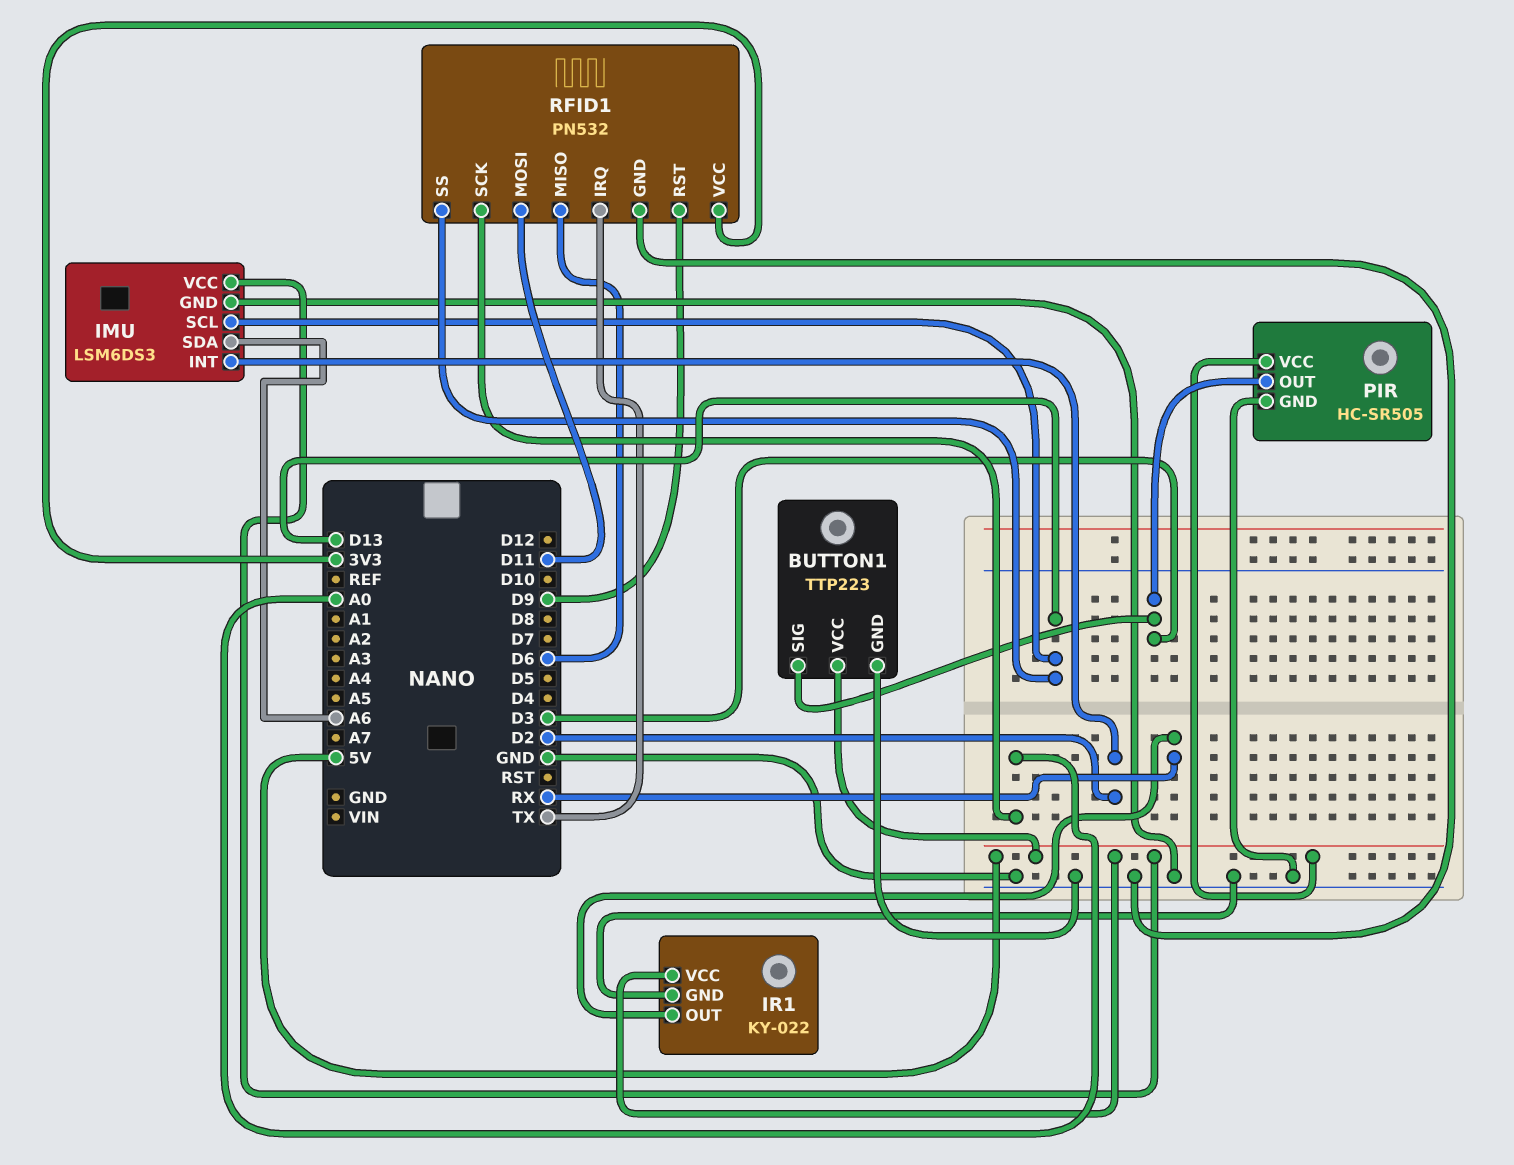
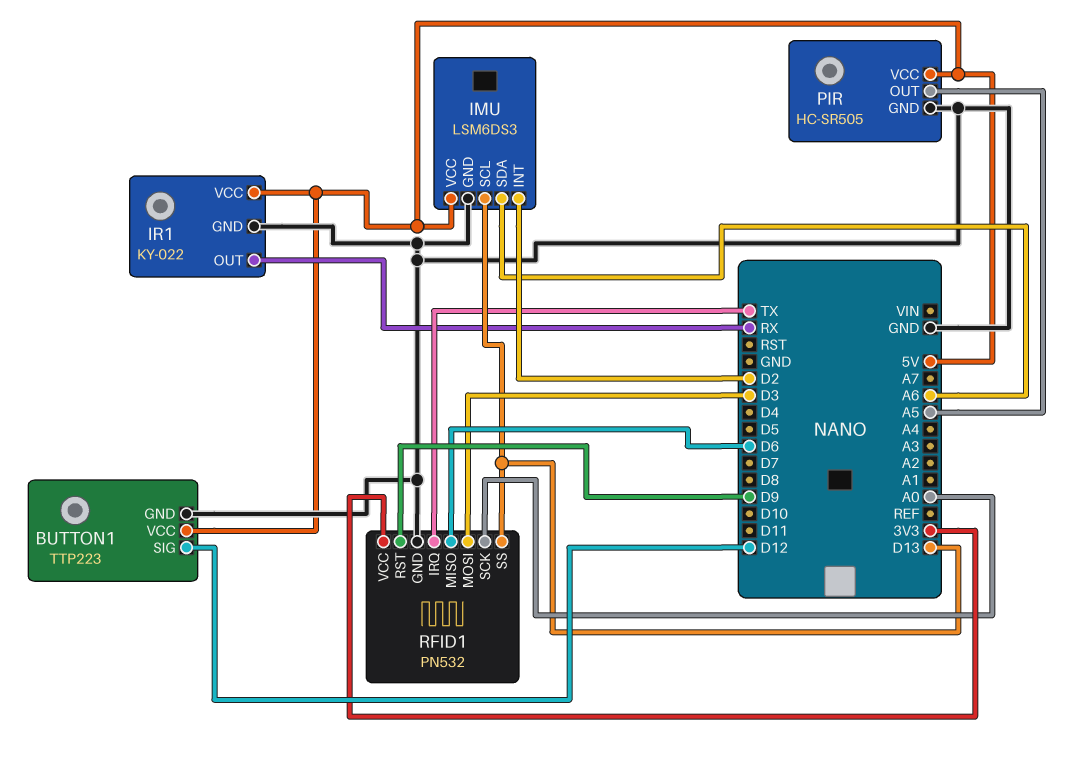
BUTTON1 pin SIG: D3 -> D12
PIR pin OUT: D3 -> A5
RFID1 pin MOSI: D11 -> D3

